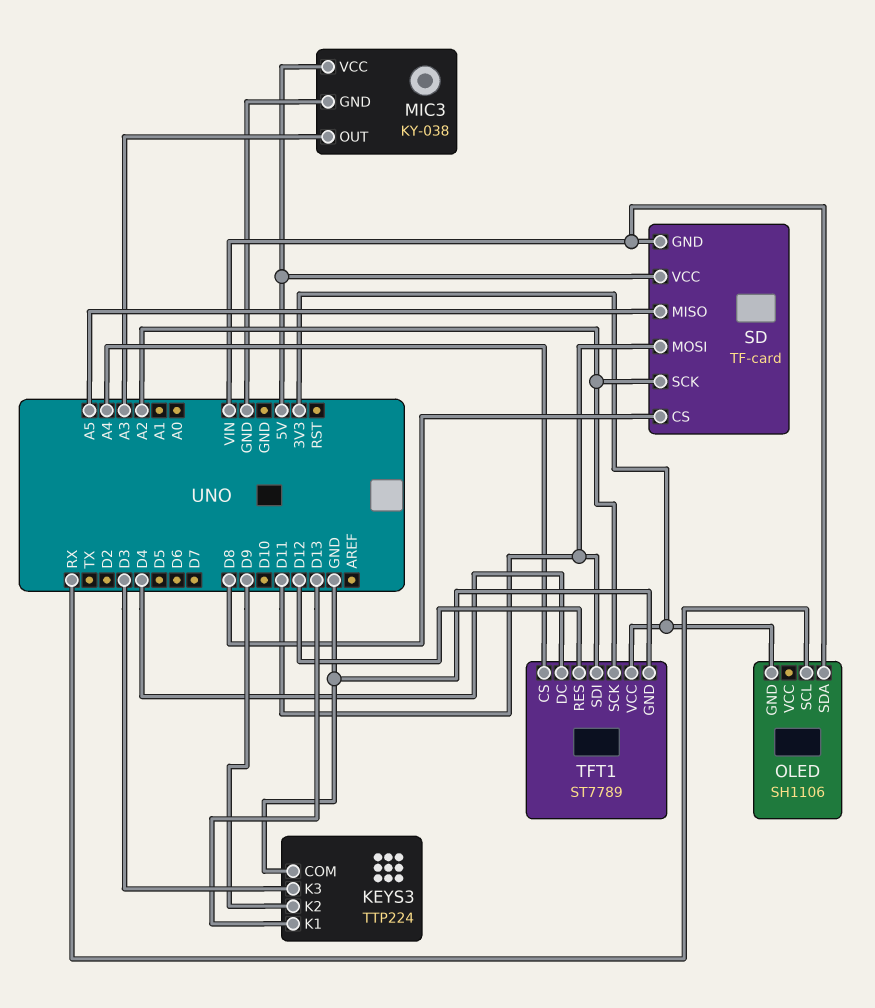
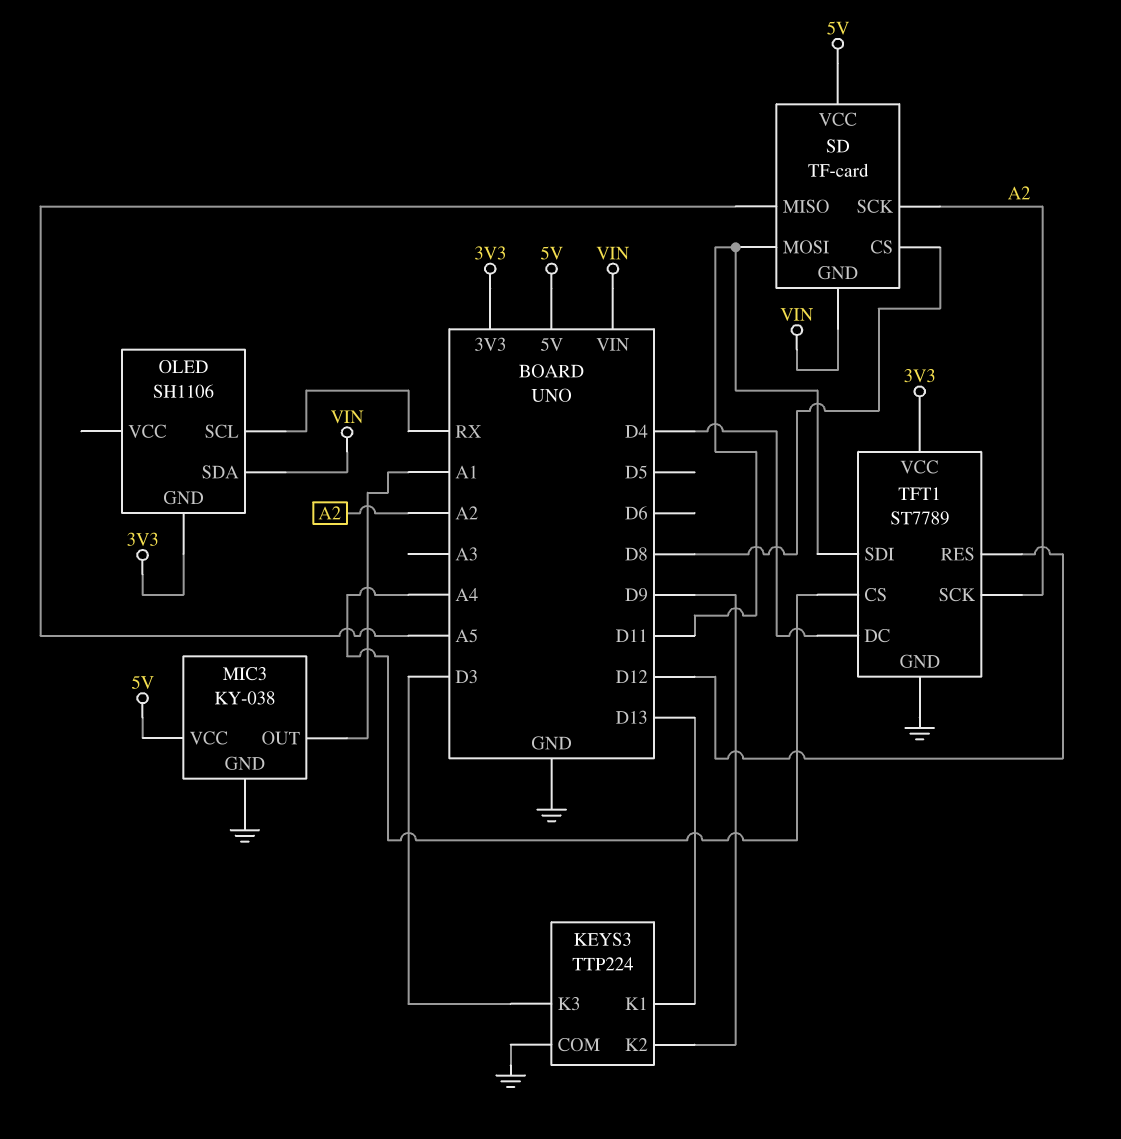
MIC3 pin OUT: A3 -> A1

